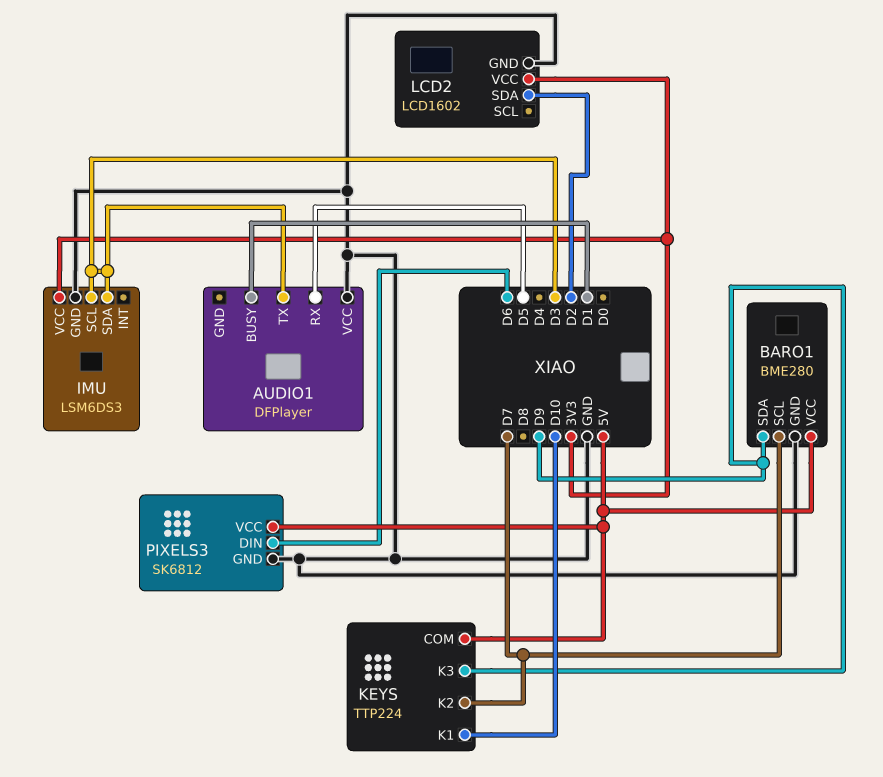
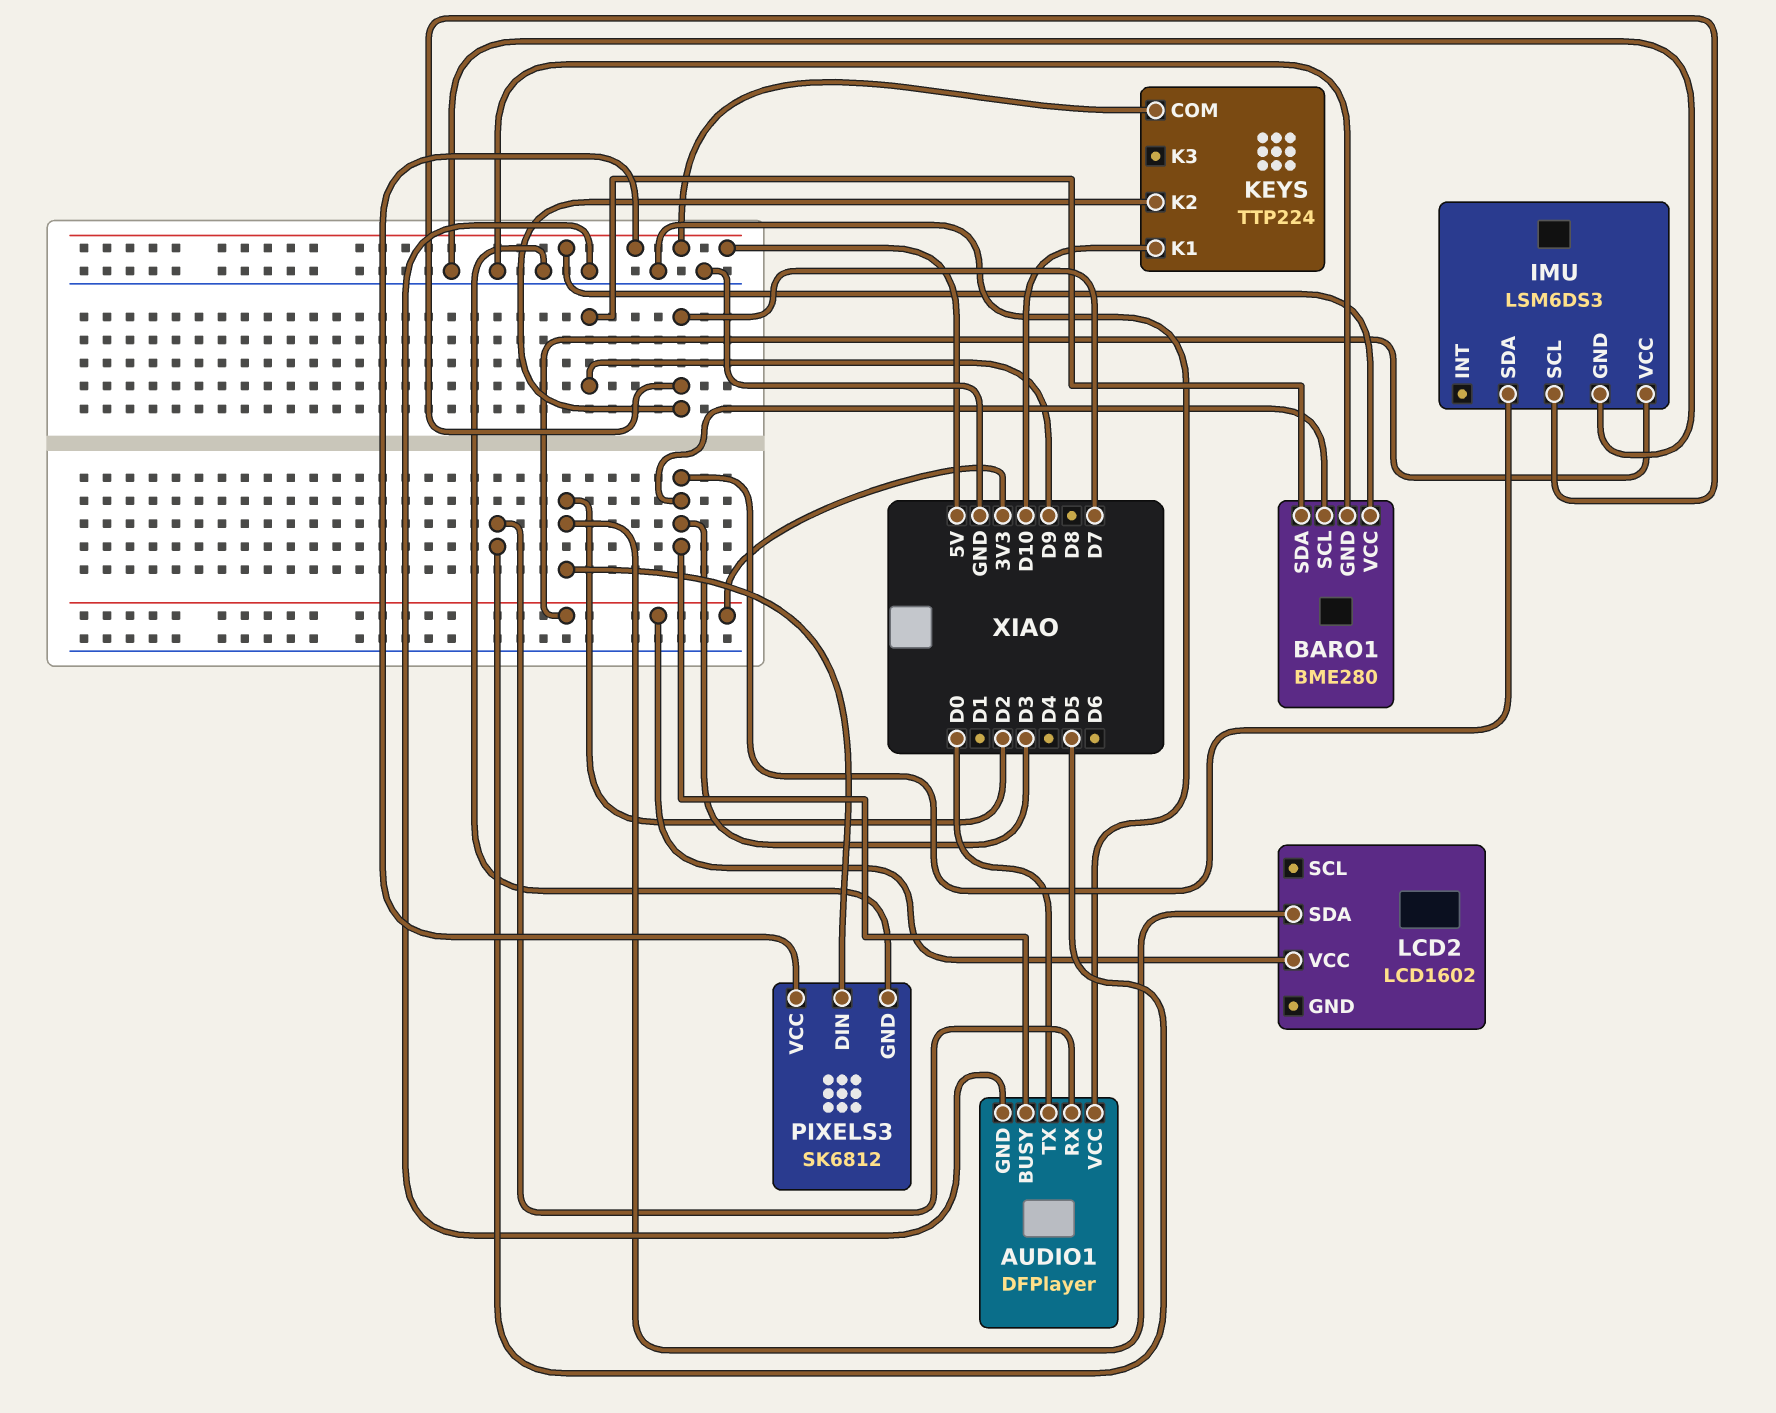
AUDIO1 pin BUSY: D1 -> D3
AUDIO1 pin GND: none -> GND
AUDIO1 pin TX: D3 -> D0
BARO1 pin SCL: D7 -> D3
IMU pin SCL: D3 -> D7
KEYS pin K3: D9 -> none
LCD2 pin GND: GND -> none
PIXELS3 pin DIN: D6 -> D2

